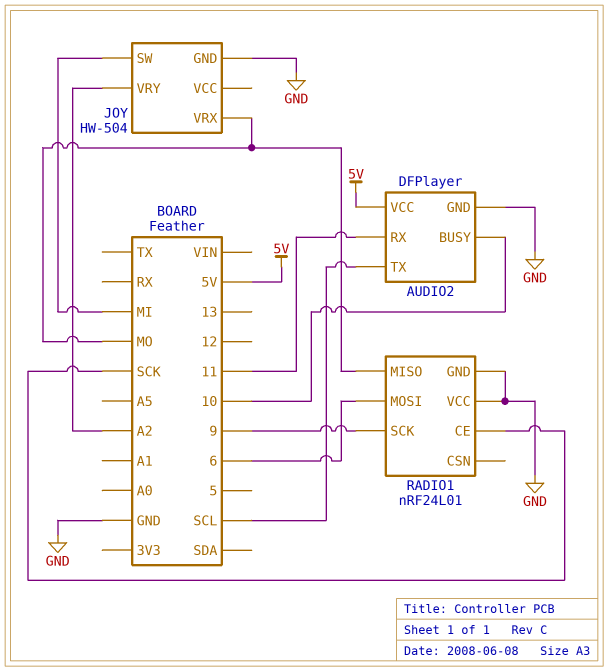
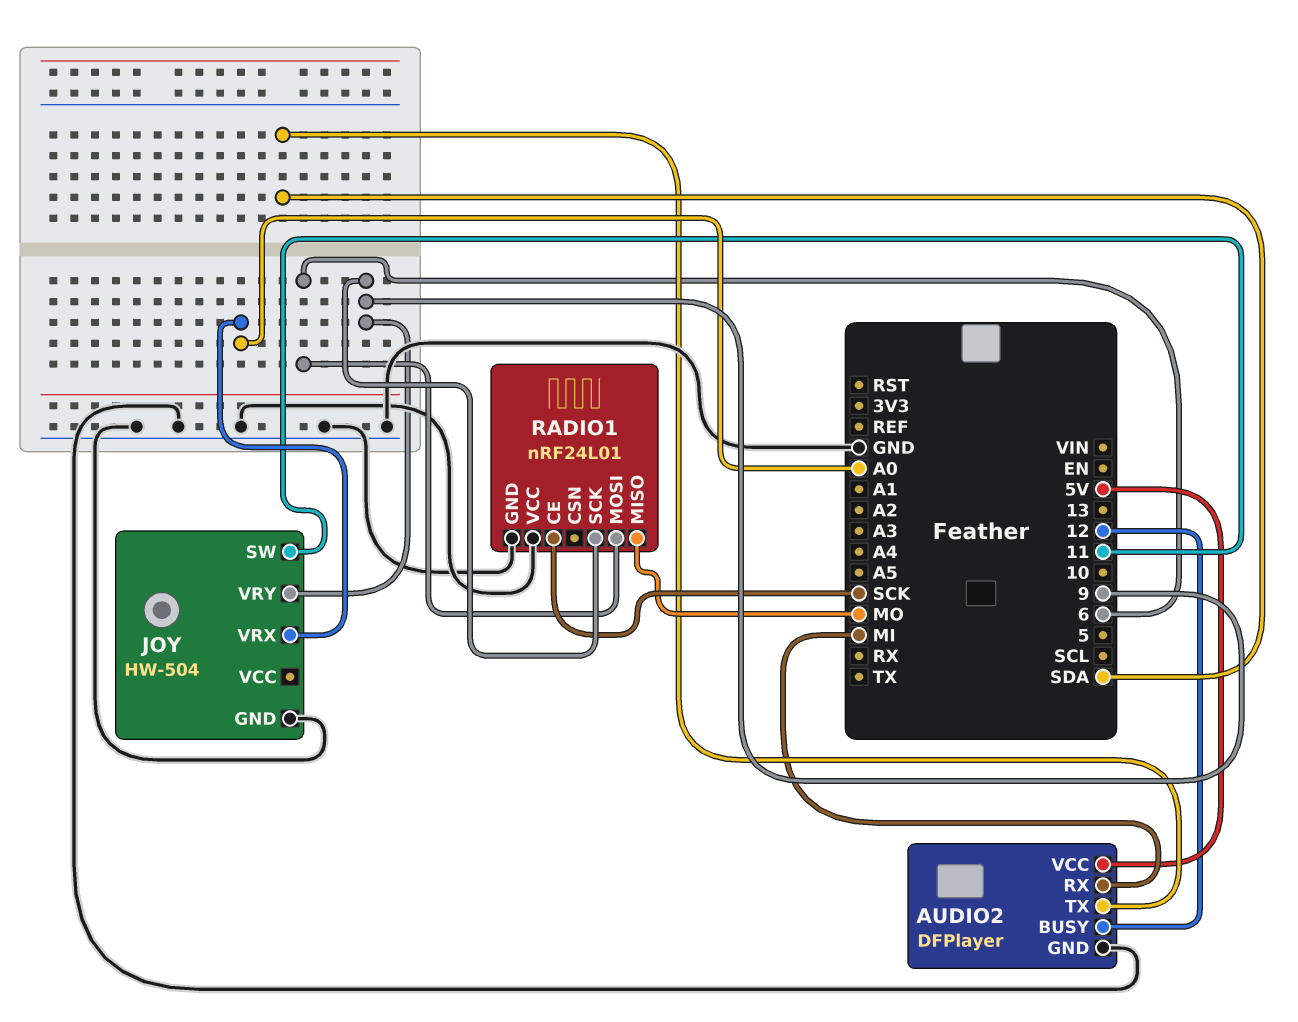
AUDIO2 pin BUSY: 10 -> 12
AUDIO2 pin RX: 11 -> MI
AUDIO2 pin TX: SCL -> SDA
JOY pin SW: MI -> 11
JOY pin VRX: MO -> A0
JOY pin VRY: A2 -> 9

